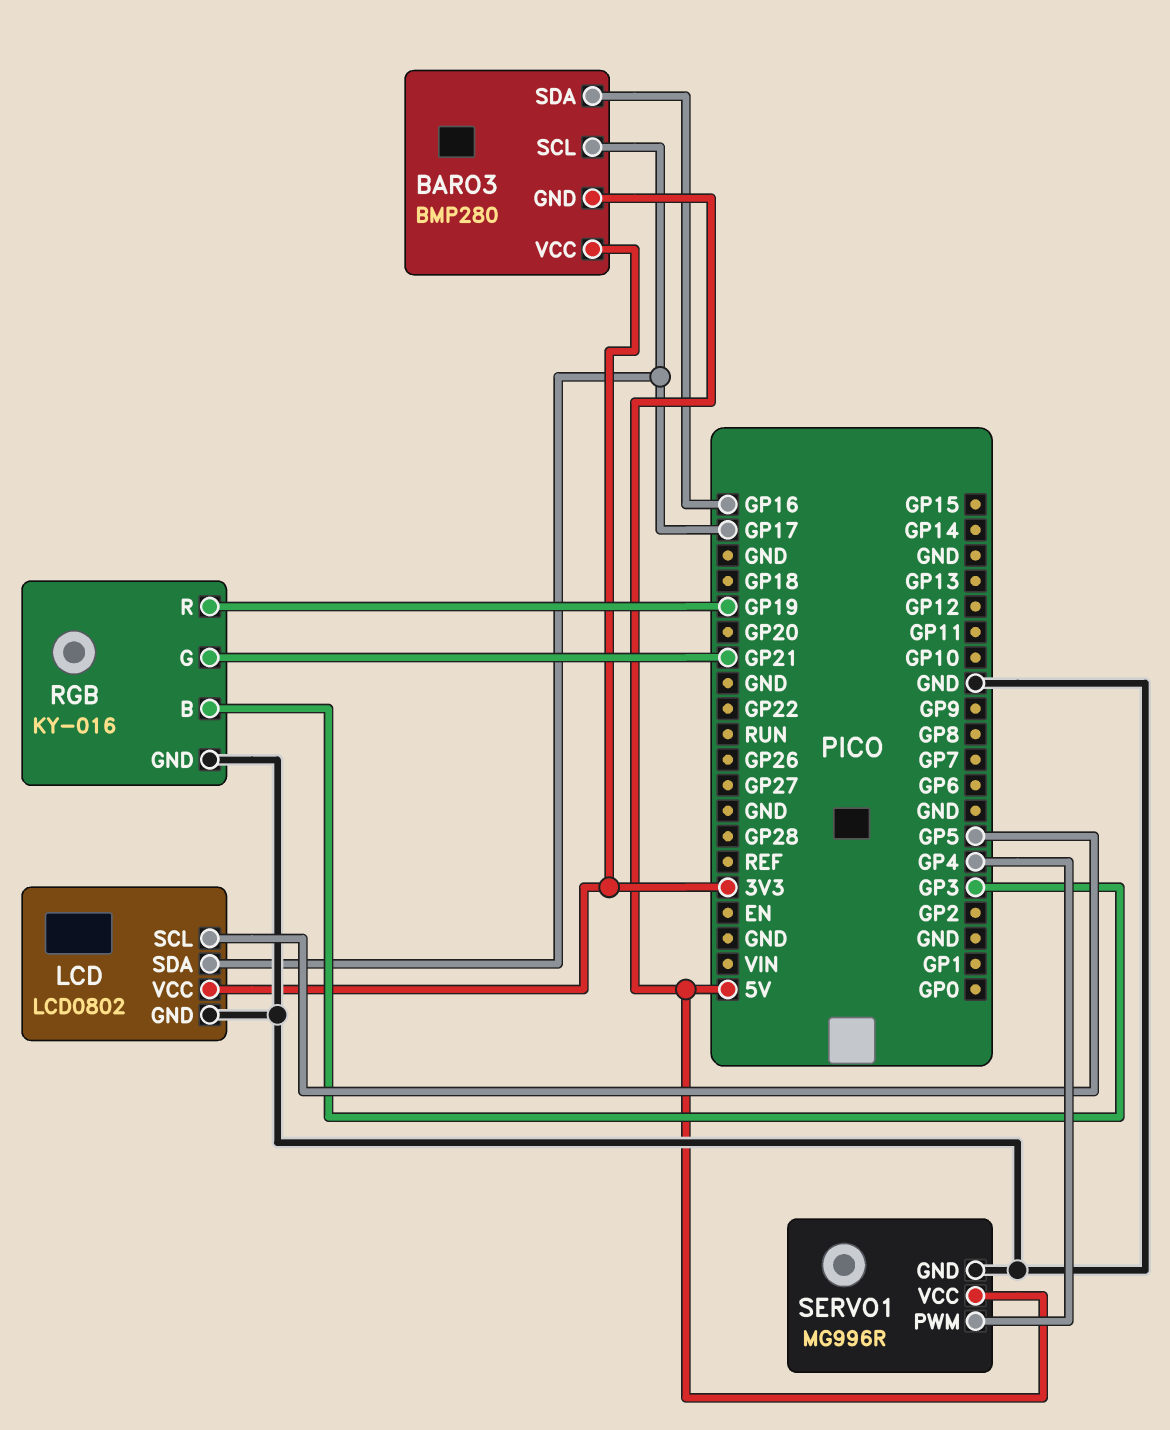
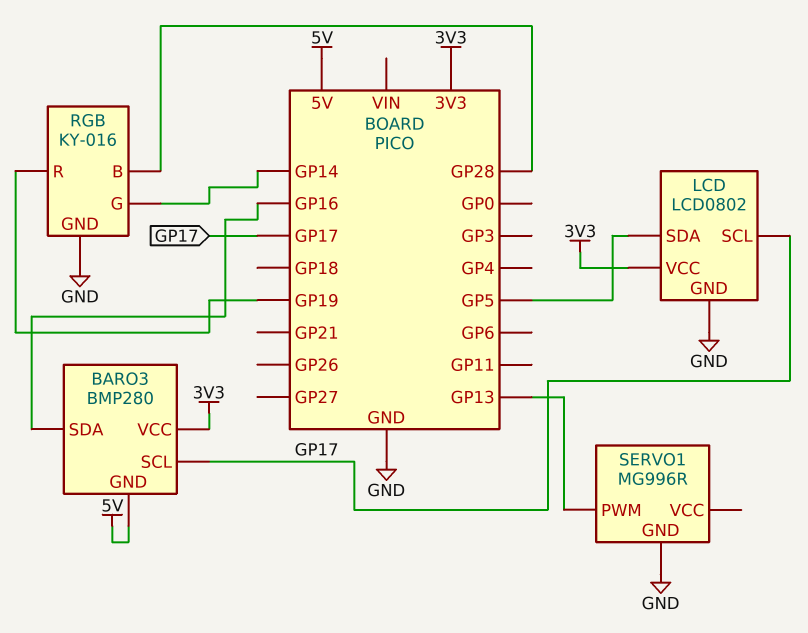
LCD pin SCL: GP5 -> GP17
LCD pin SDA: GP17 -> GP5
RGB pin B: GP3 -> GP28
RGB pin G: GP21 -> GP14
SERVO1 pin PWM: GP4 -> GP13
SERVO1 pin VCC: 5V -> none

